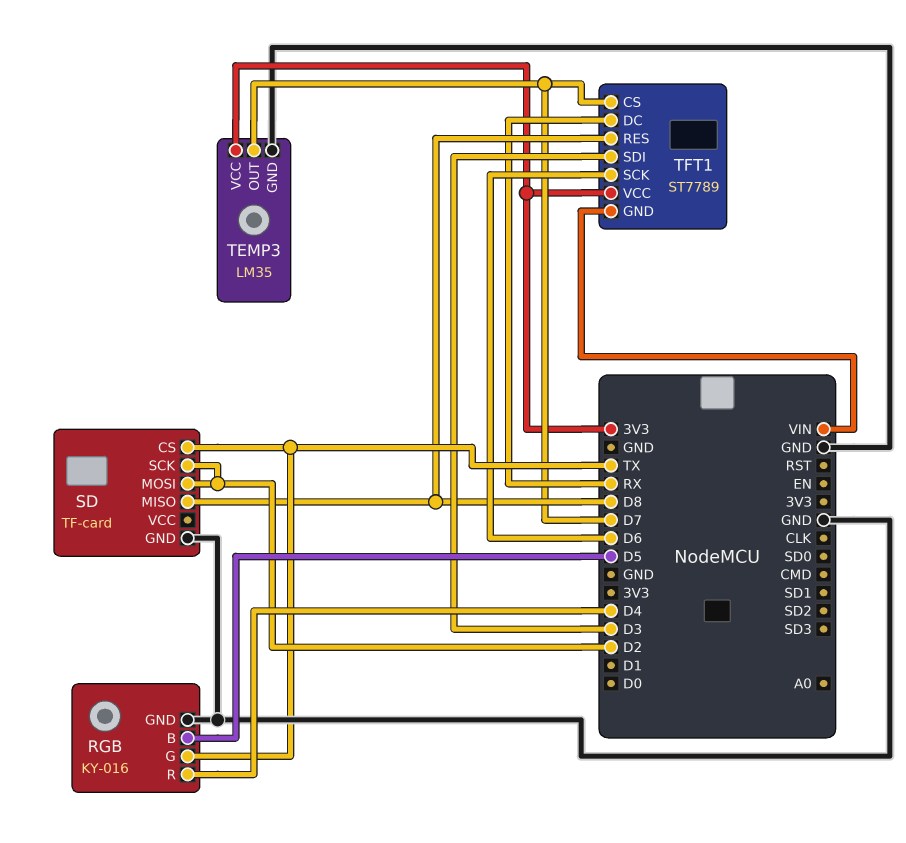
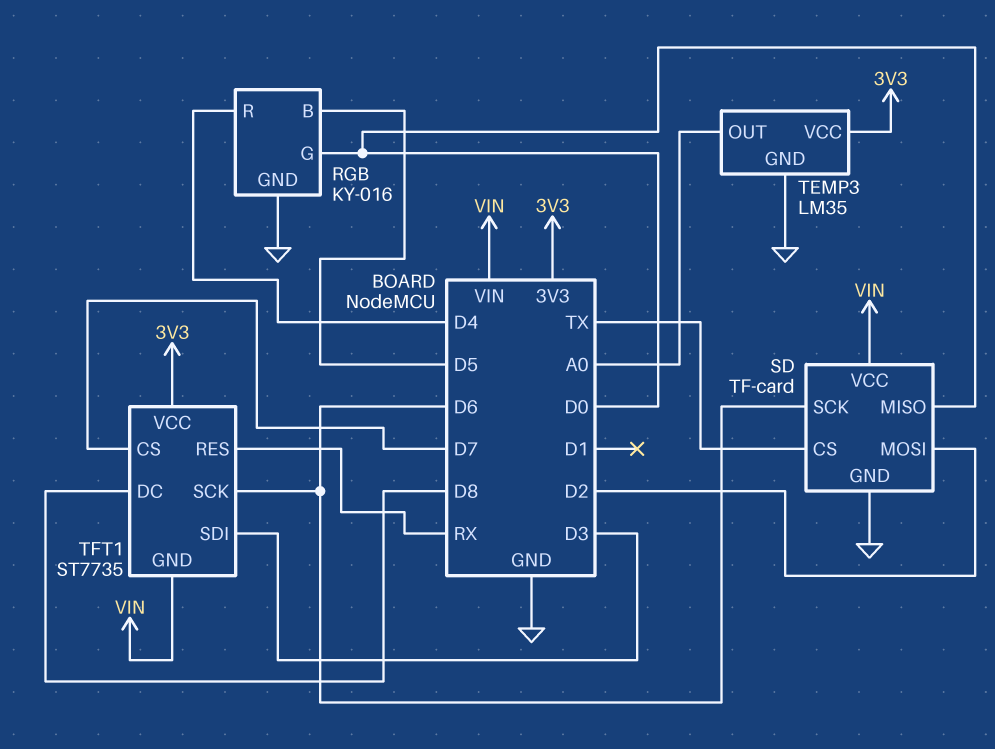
RGB pin G: TX -> D0
SD pin MISO: D8 -> D0
SD pin SCK: D2 -> D6
SD pin VCC: none -> VIN
TEMP3 pin OUT: D7 -> A0
TFT1: ST7789 -> ST7735
TFT1 pin DC: RX -> D8
TFT1 pin RES: D8 -> RX

